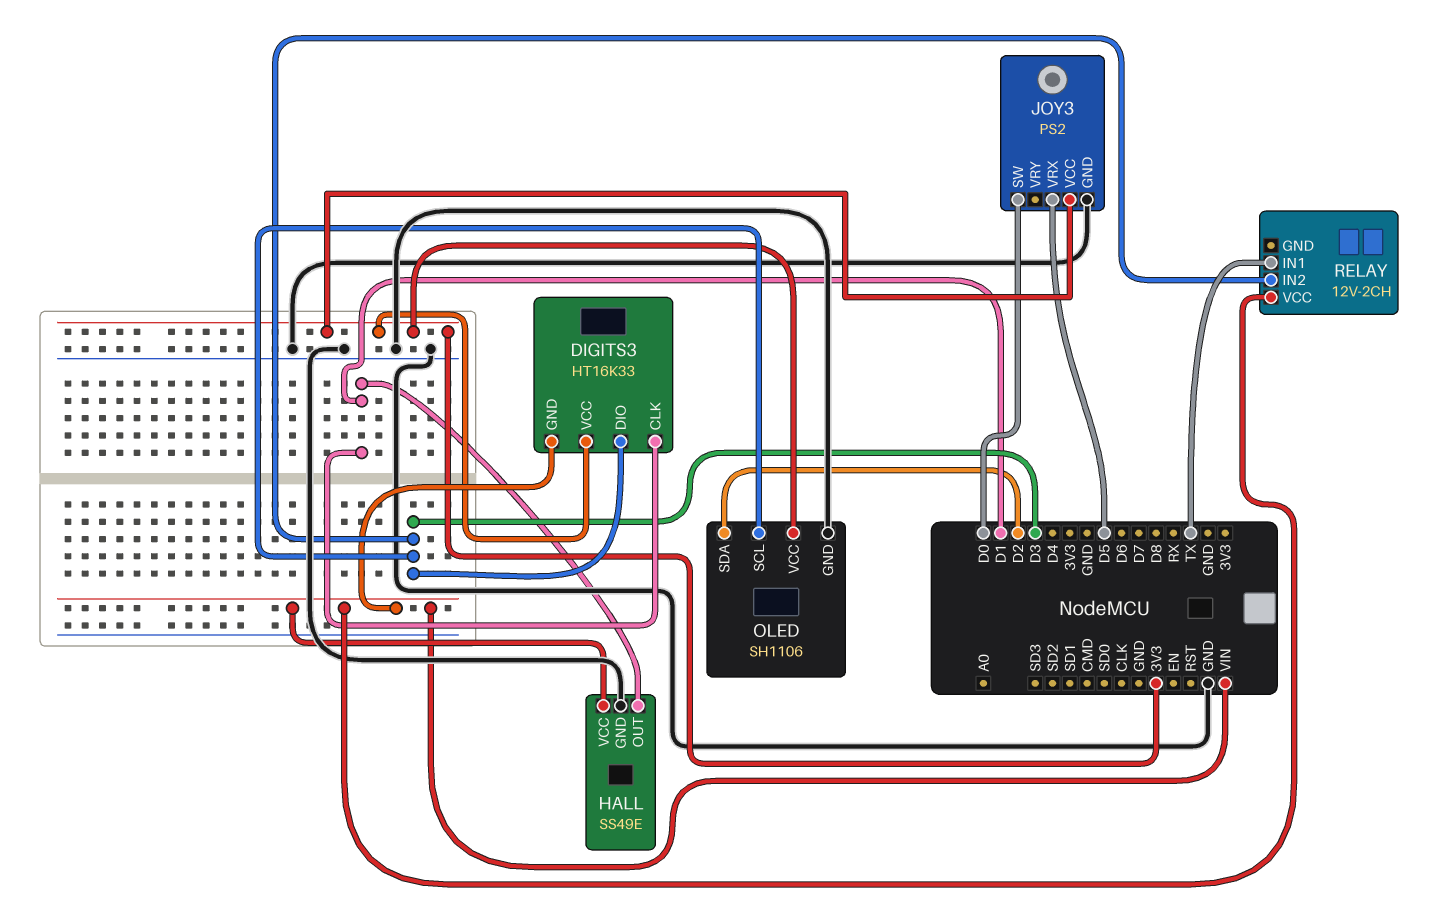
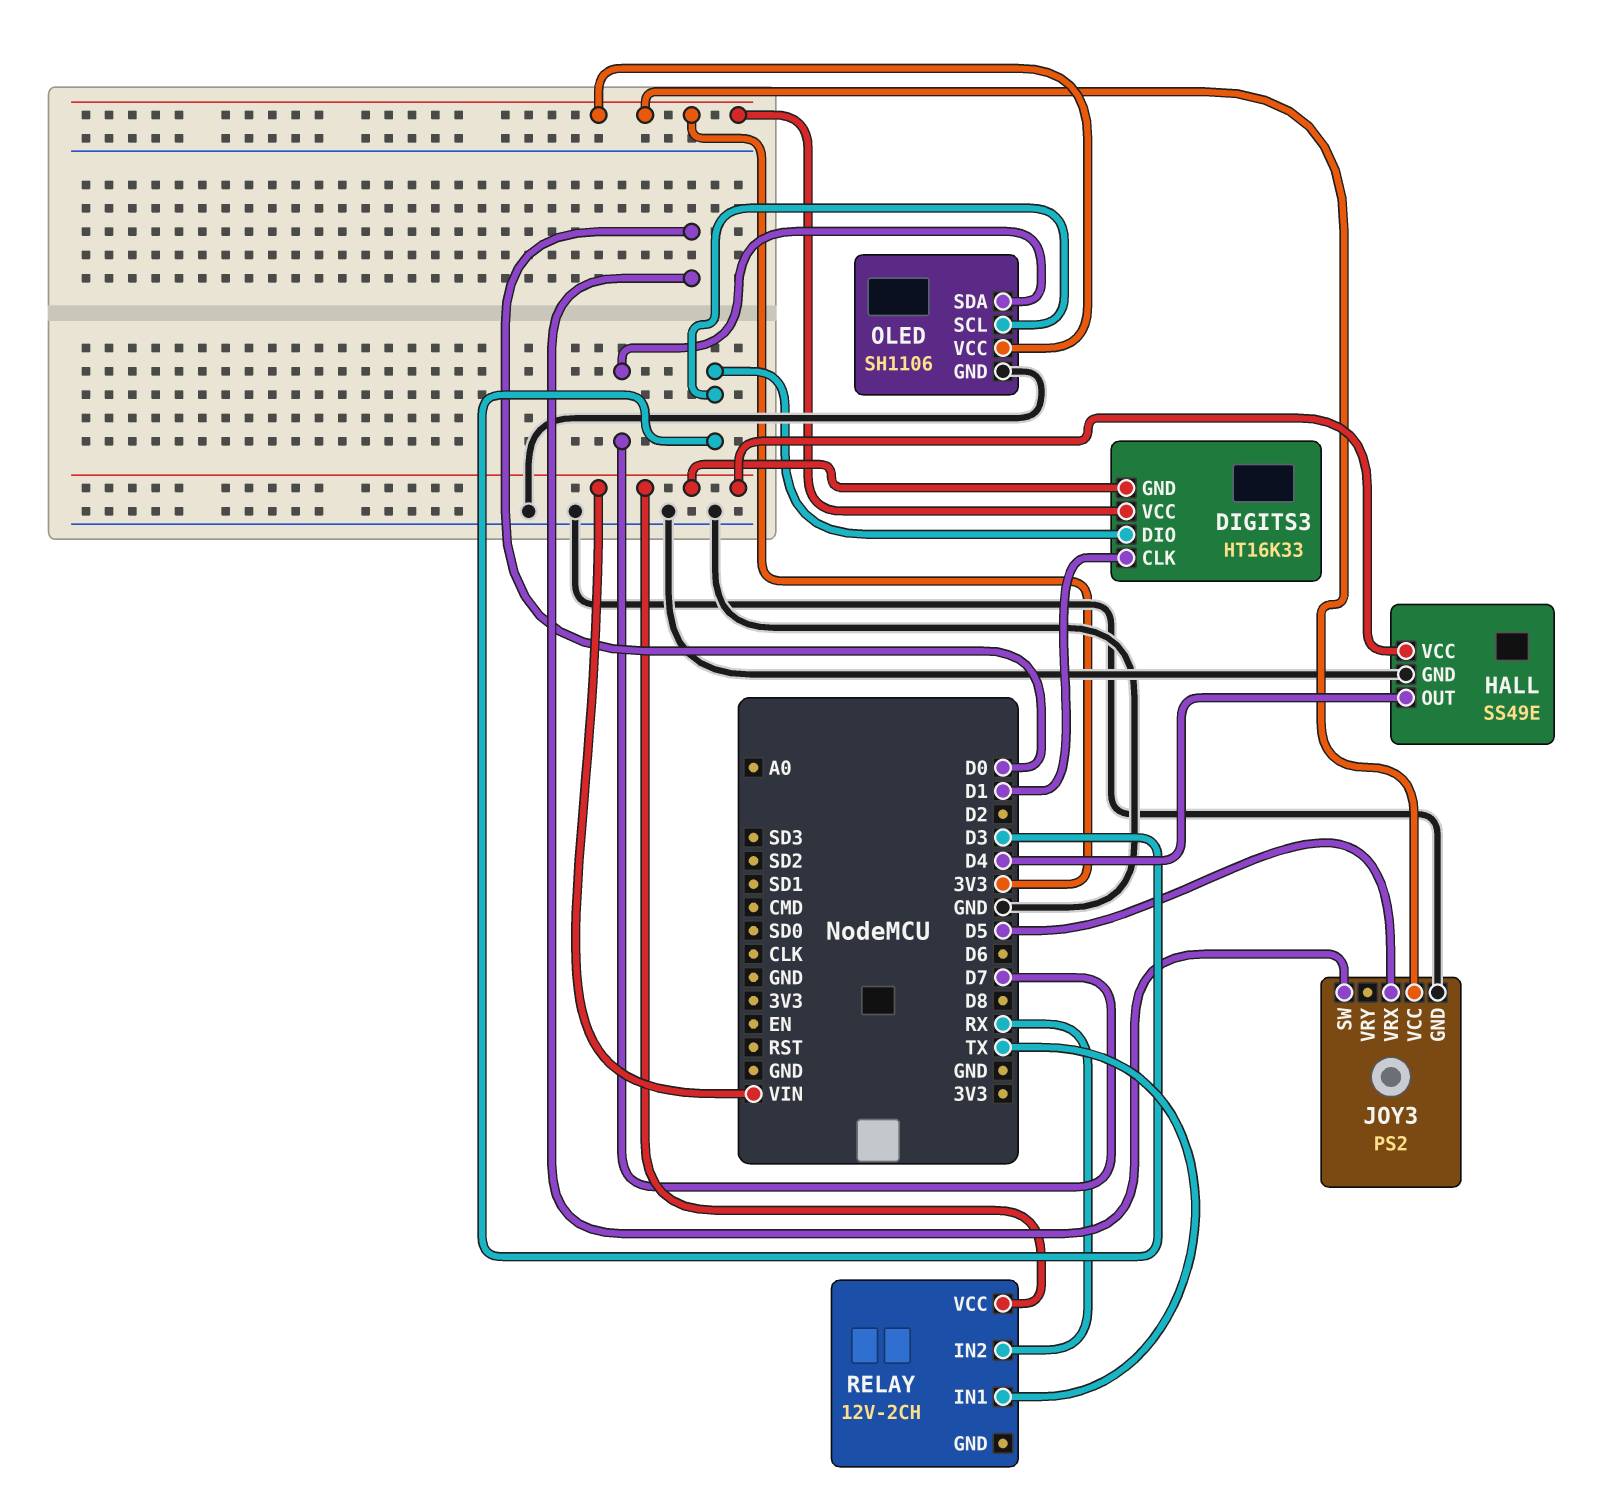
HALL pin OUT: D1 -> D4
OLED pin SDA: D2 -> D7
RELAY pin IN2: D3 -> RX

